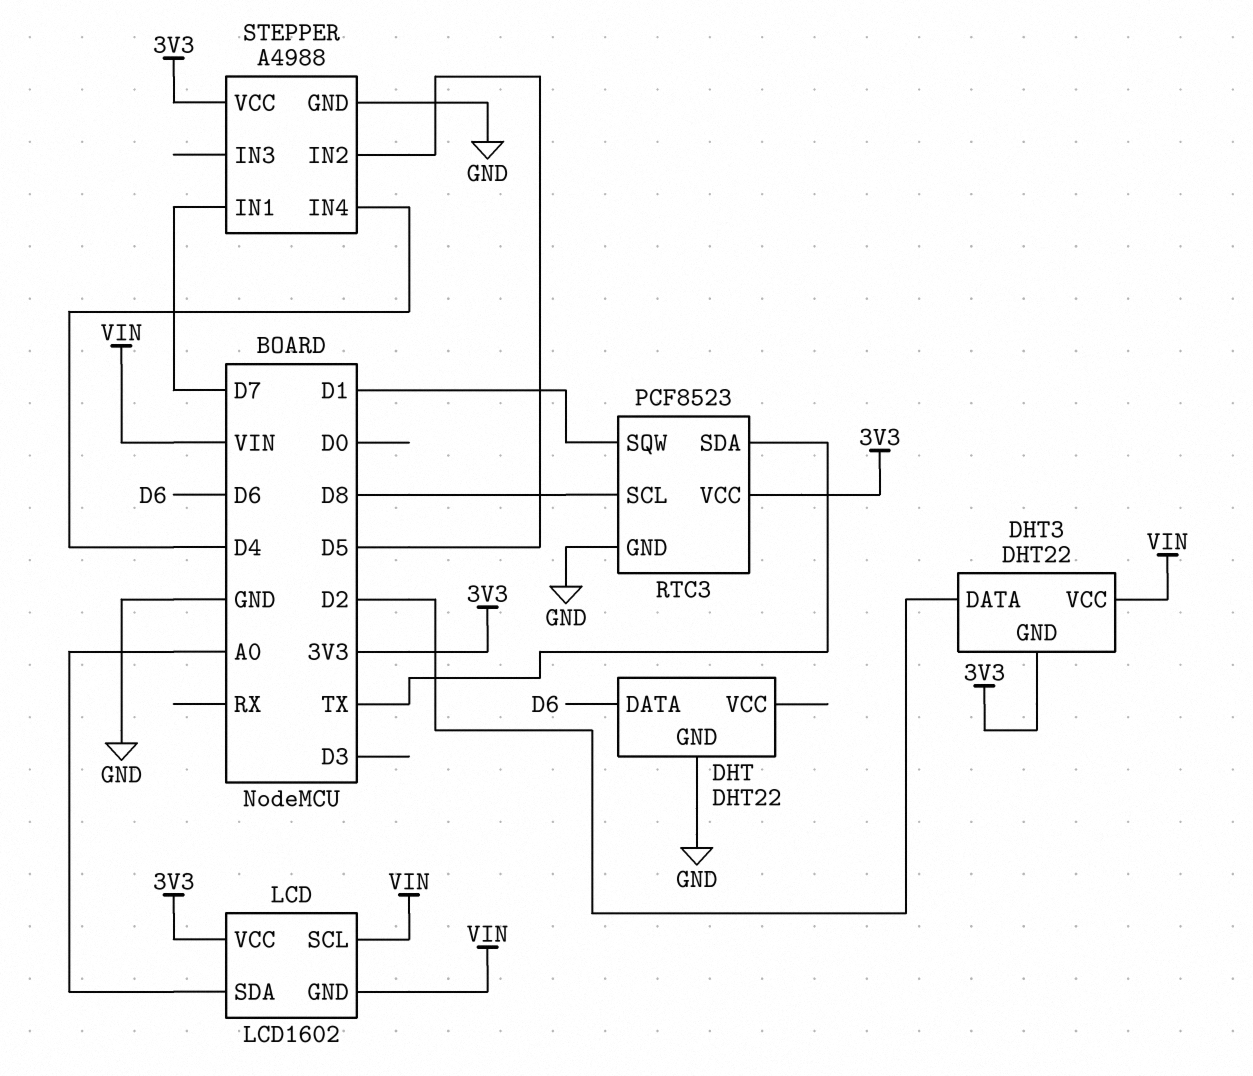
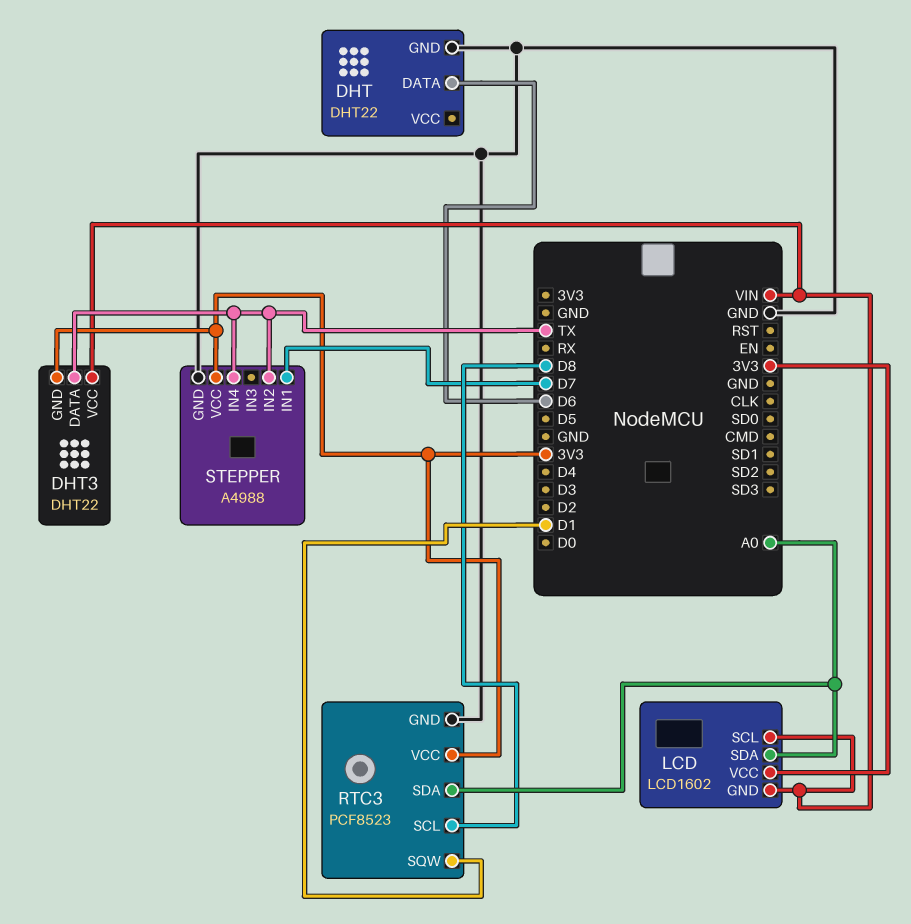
DHT3 pin DATA: D2 -> TX
RTC3 pin SDA: TX -> A0
STEPPER pin IN2: D5 -> TX
STEPPER pin IN4: D4 -> TX

